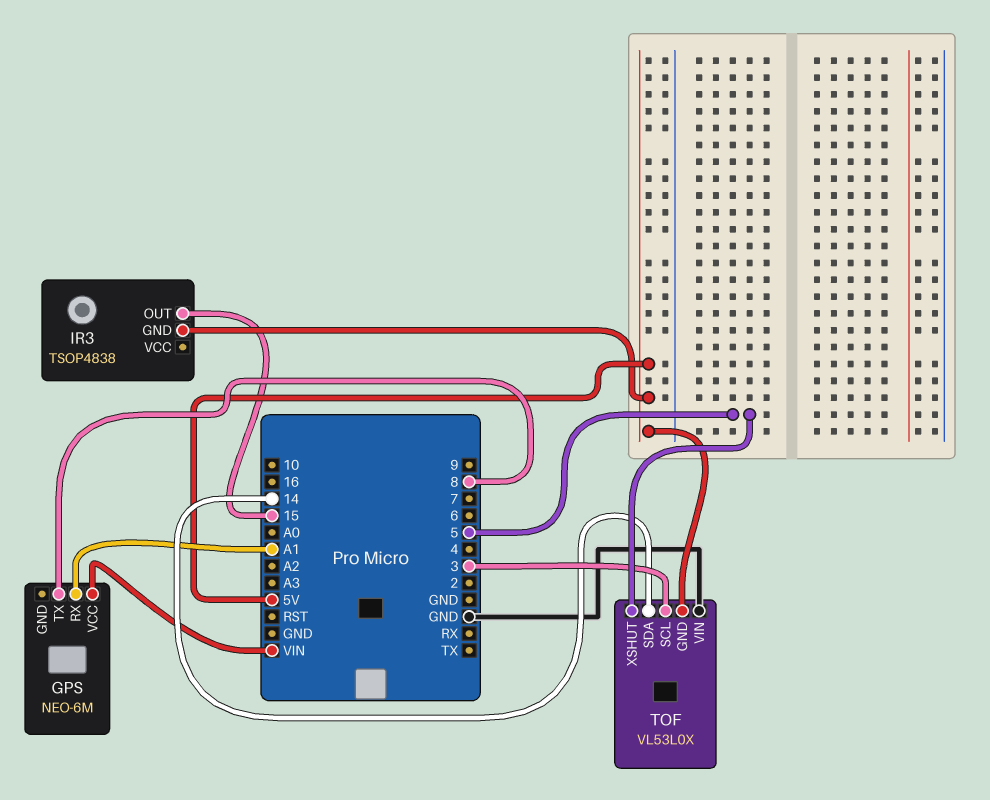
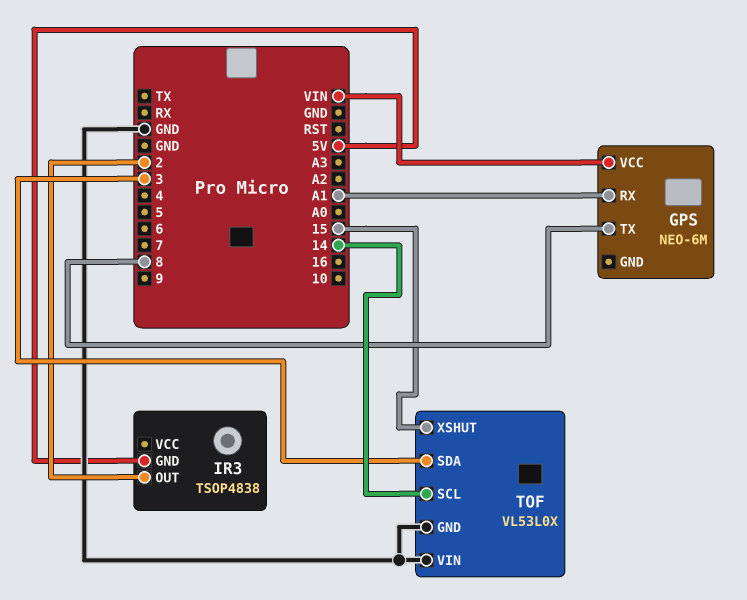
IR3 pin OUT: 15 -> 2
TOF pin GND: 5V -> GND
TOF pin SCL: 3 -> 14
TOF pin SDA: 14 -> 3
TOF pin XSHUT: 5 -> 15

